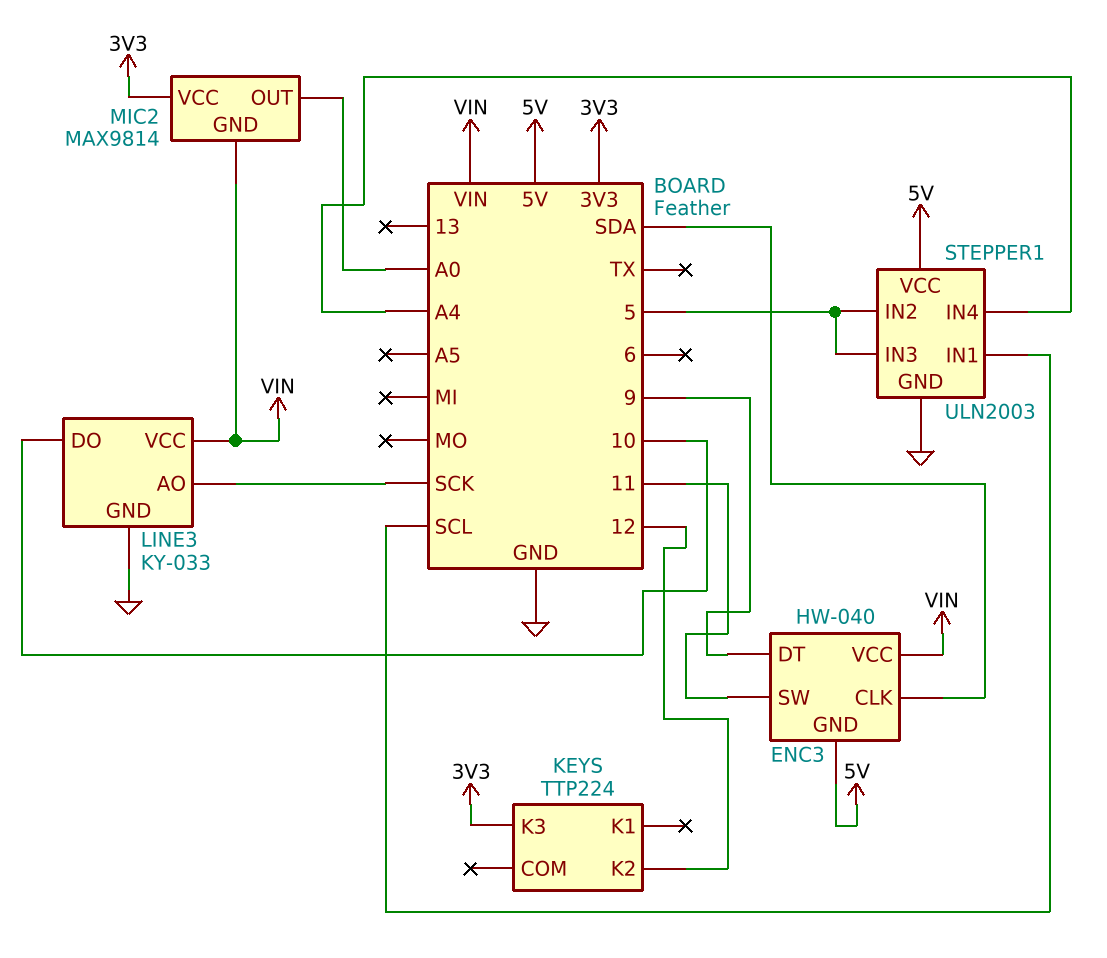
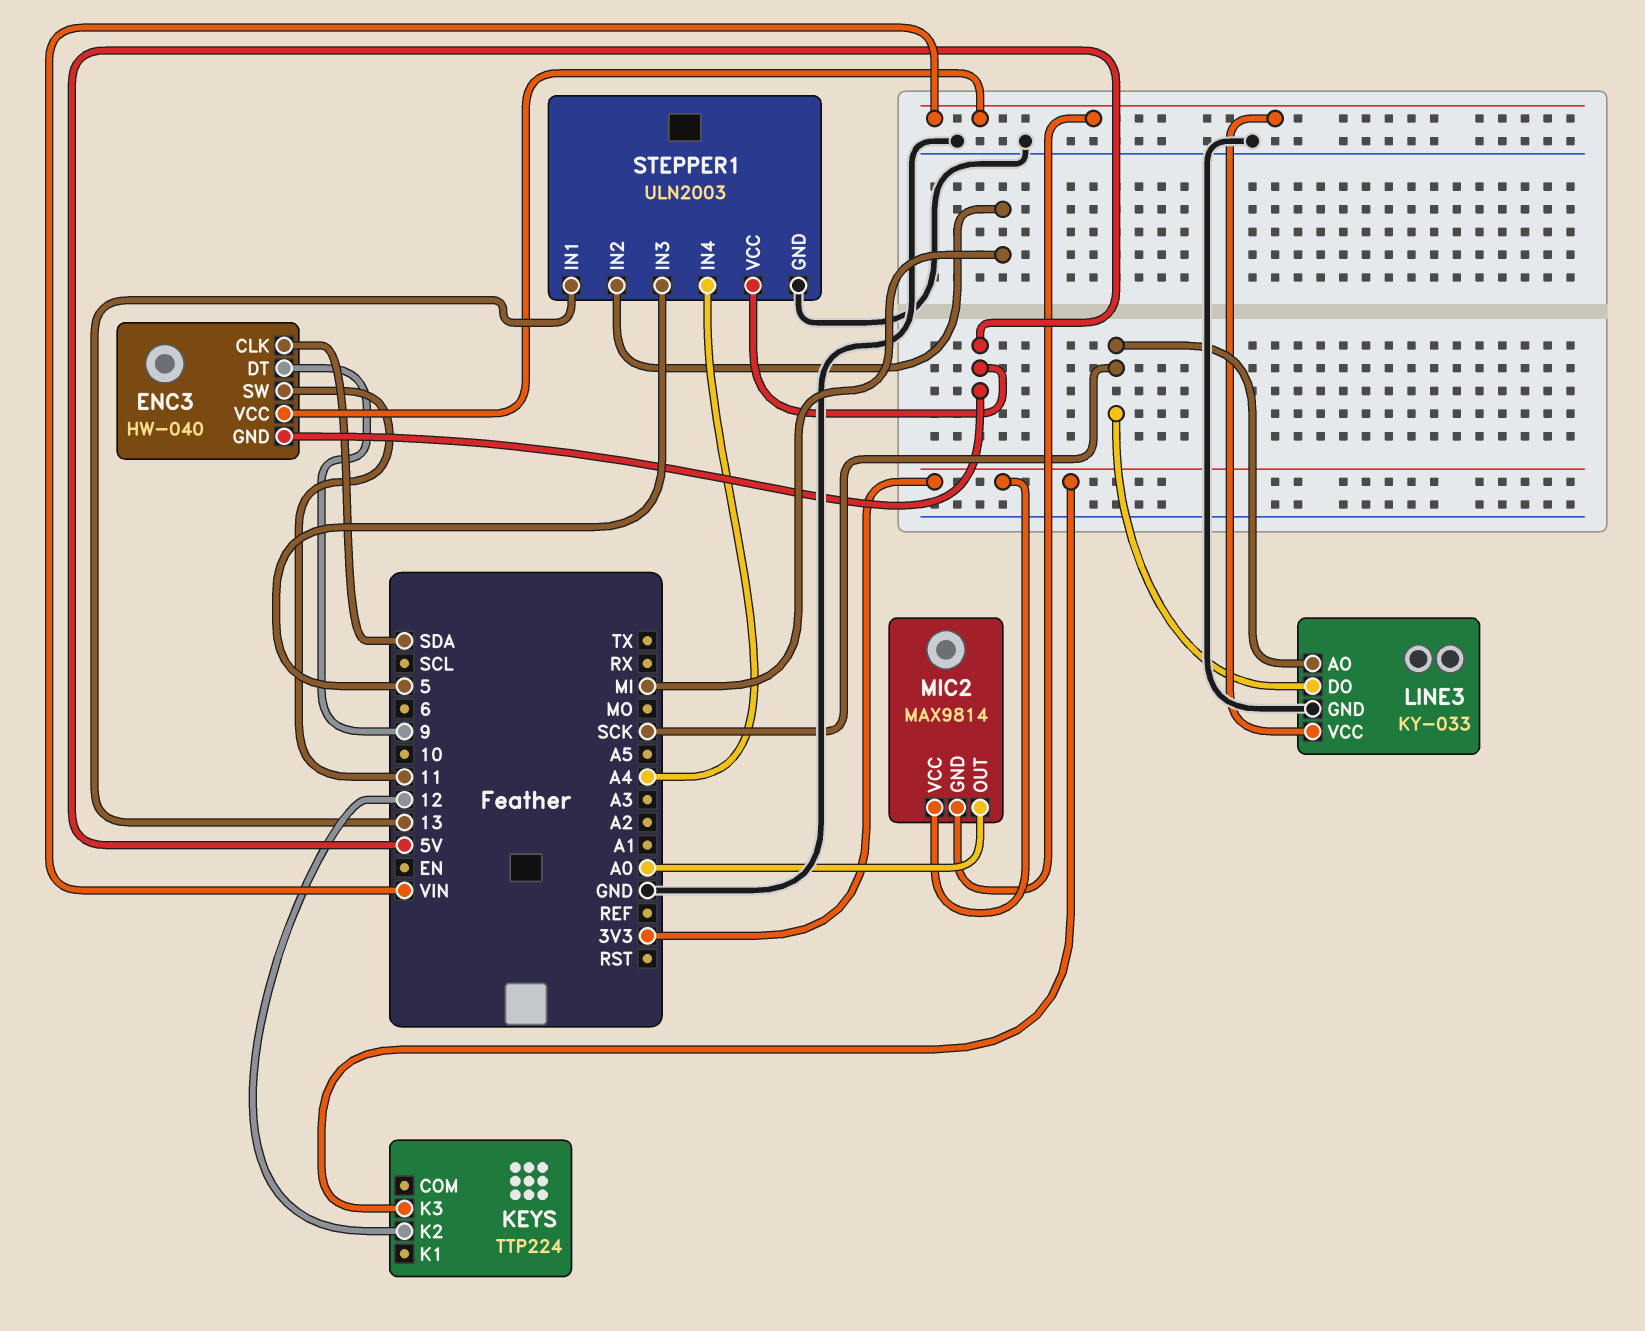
LINE3 pin DO: 10 -> SCK
STEPPER1 pin IN1: SCL -> 13
STEPPER1 pin IN2: 5 -> MI

